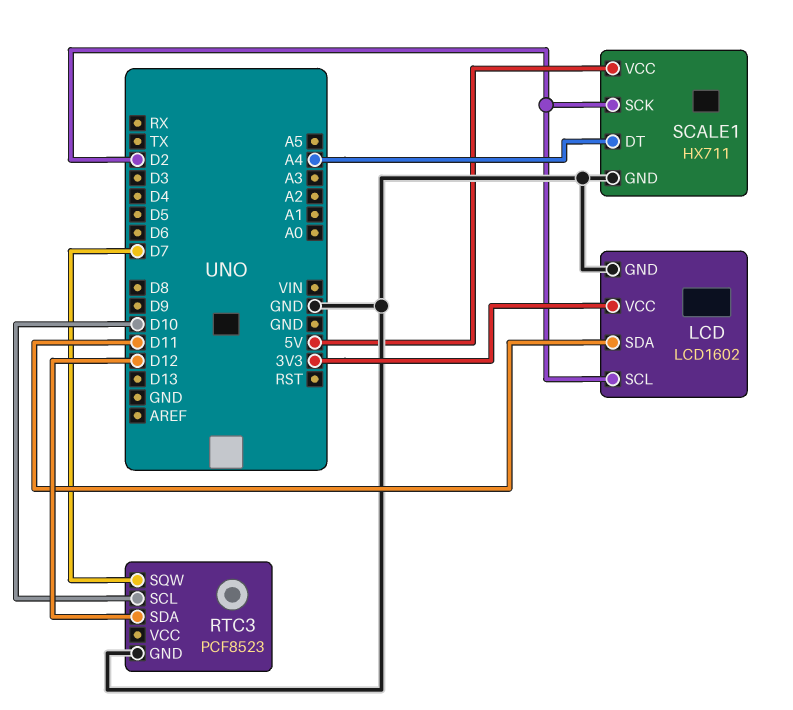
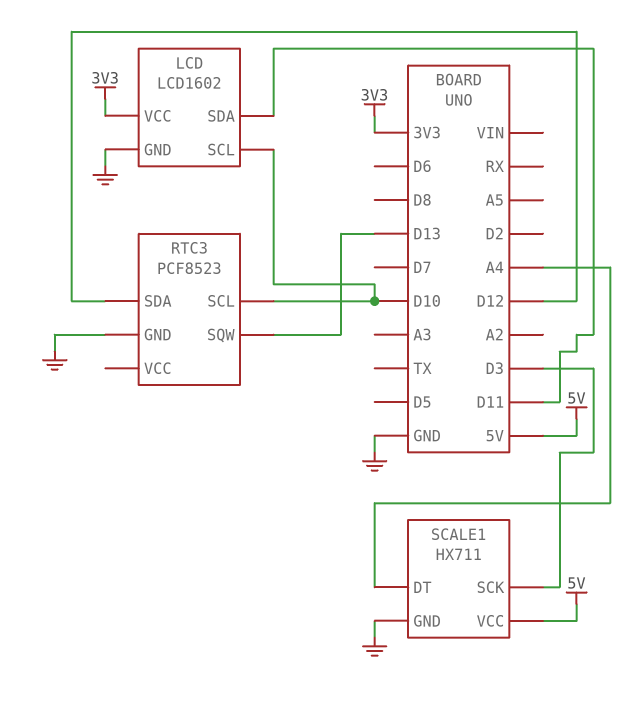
LCD pin SCL: D2 -> D10
RTC3 pin SQW: D7 -> D13
SCALE1 pin SCK: D2 -> D3

